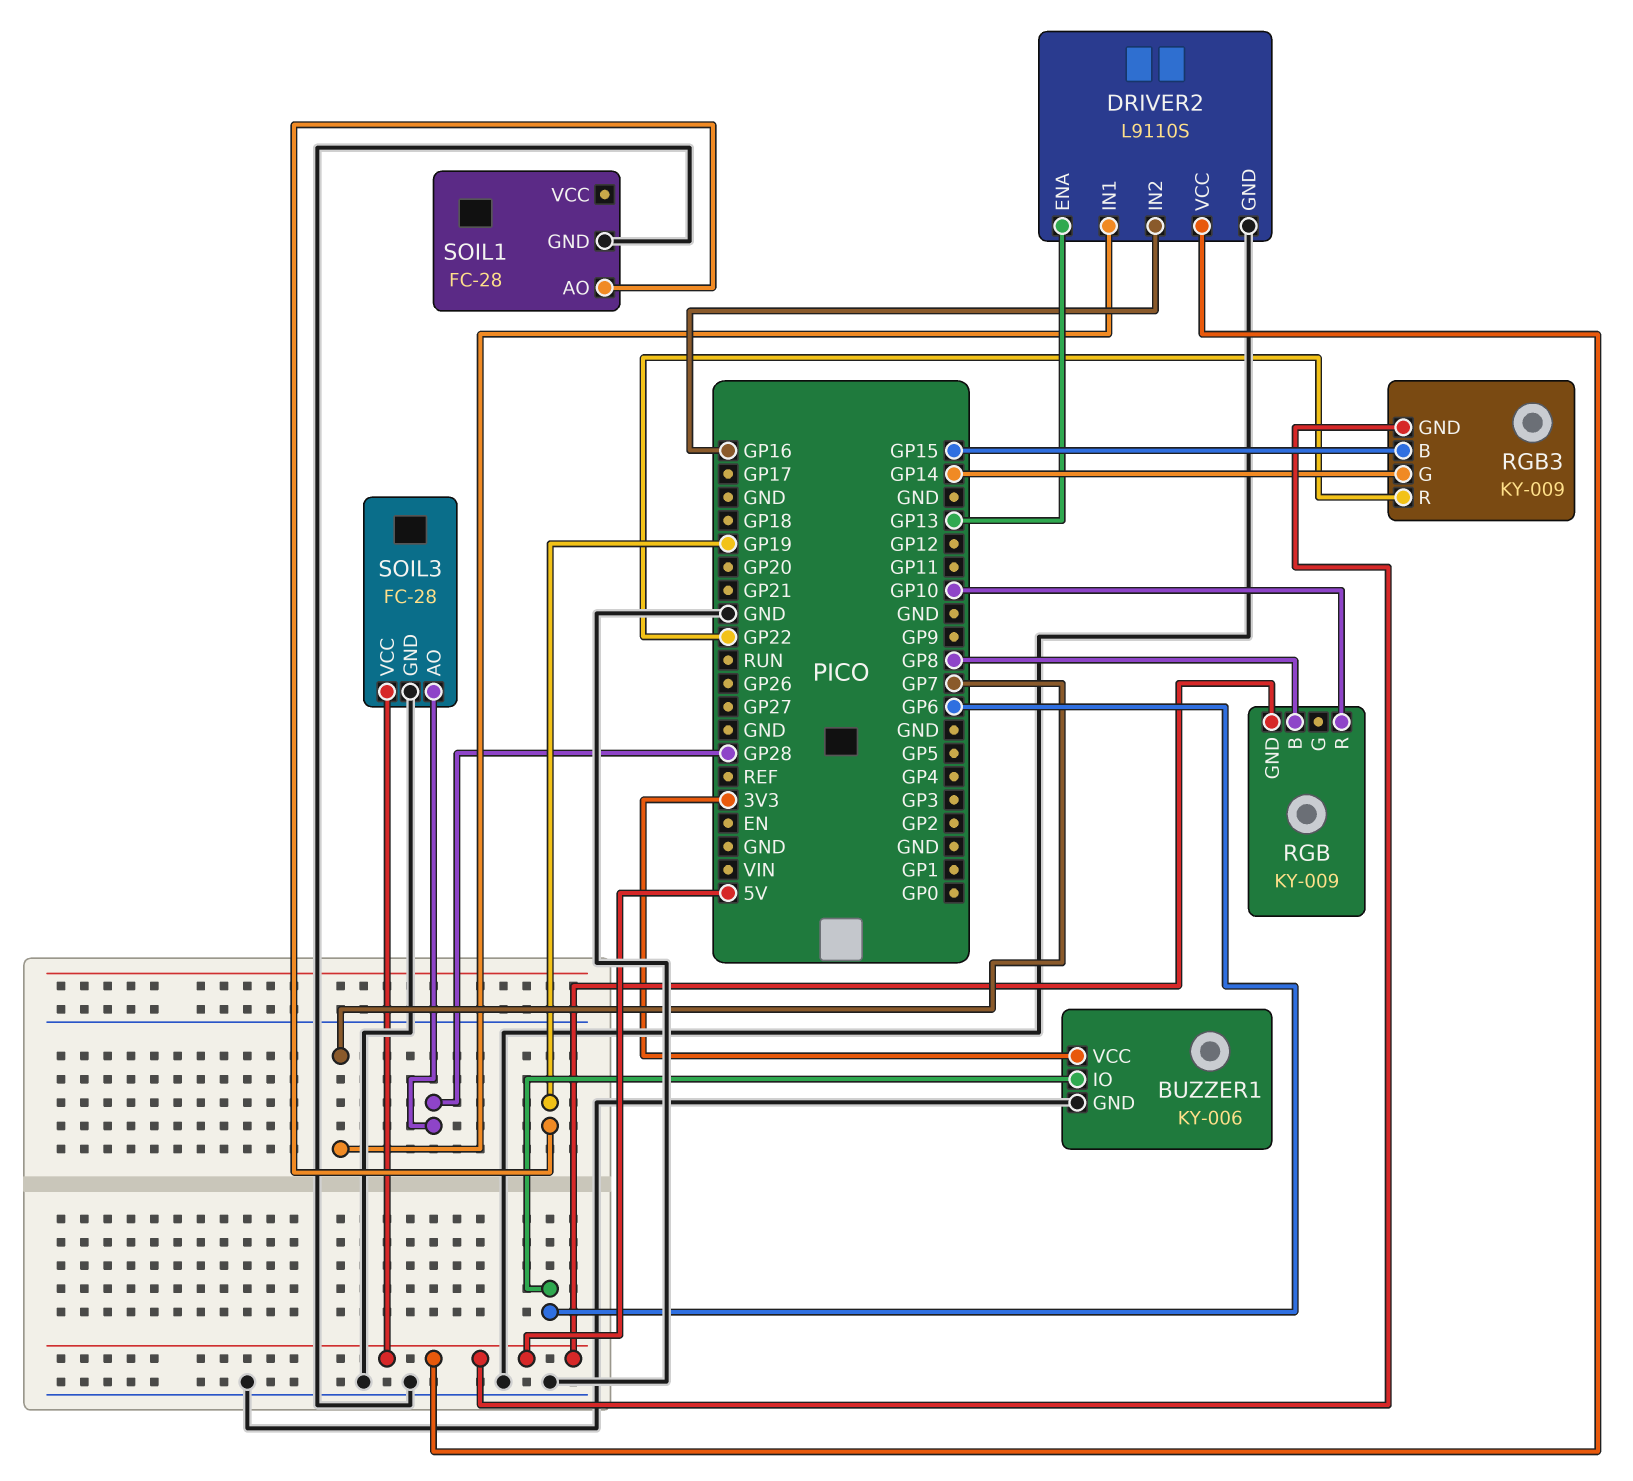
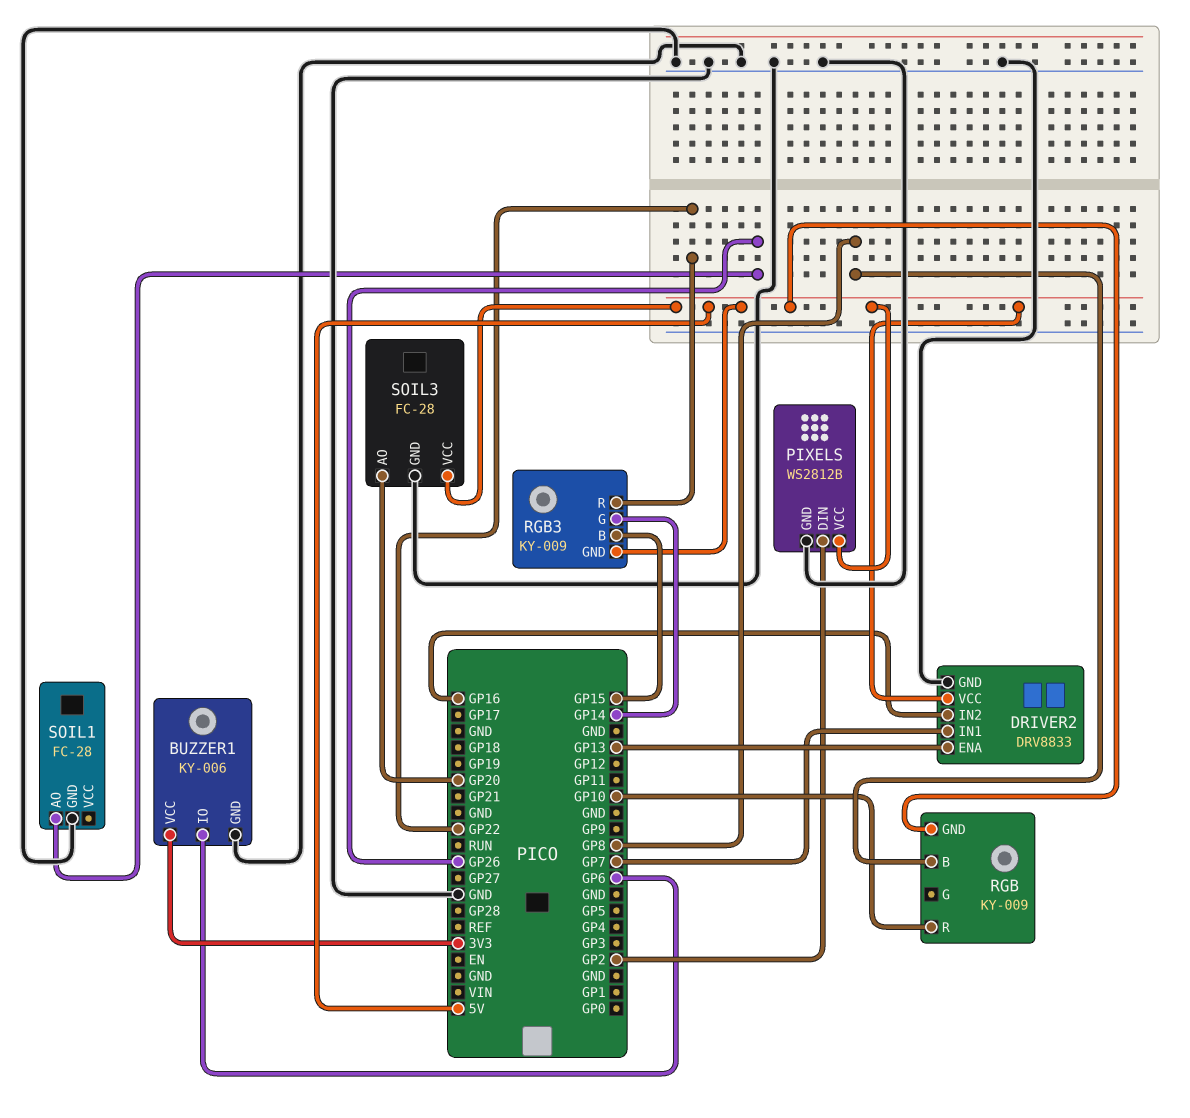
DRIVER2: L9110S -> DRV8833
PIXELS: none -> WS2812B
PIXELS pin DIN: none -> GP2
PIXELS pin GND: none -> GND
PIXELS pin VCC: none -> 5V
SOIL1 pin AO: GP19 -> GP26
SOIL3 pin AO: GP28 -> GP20

